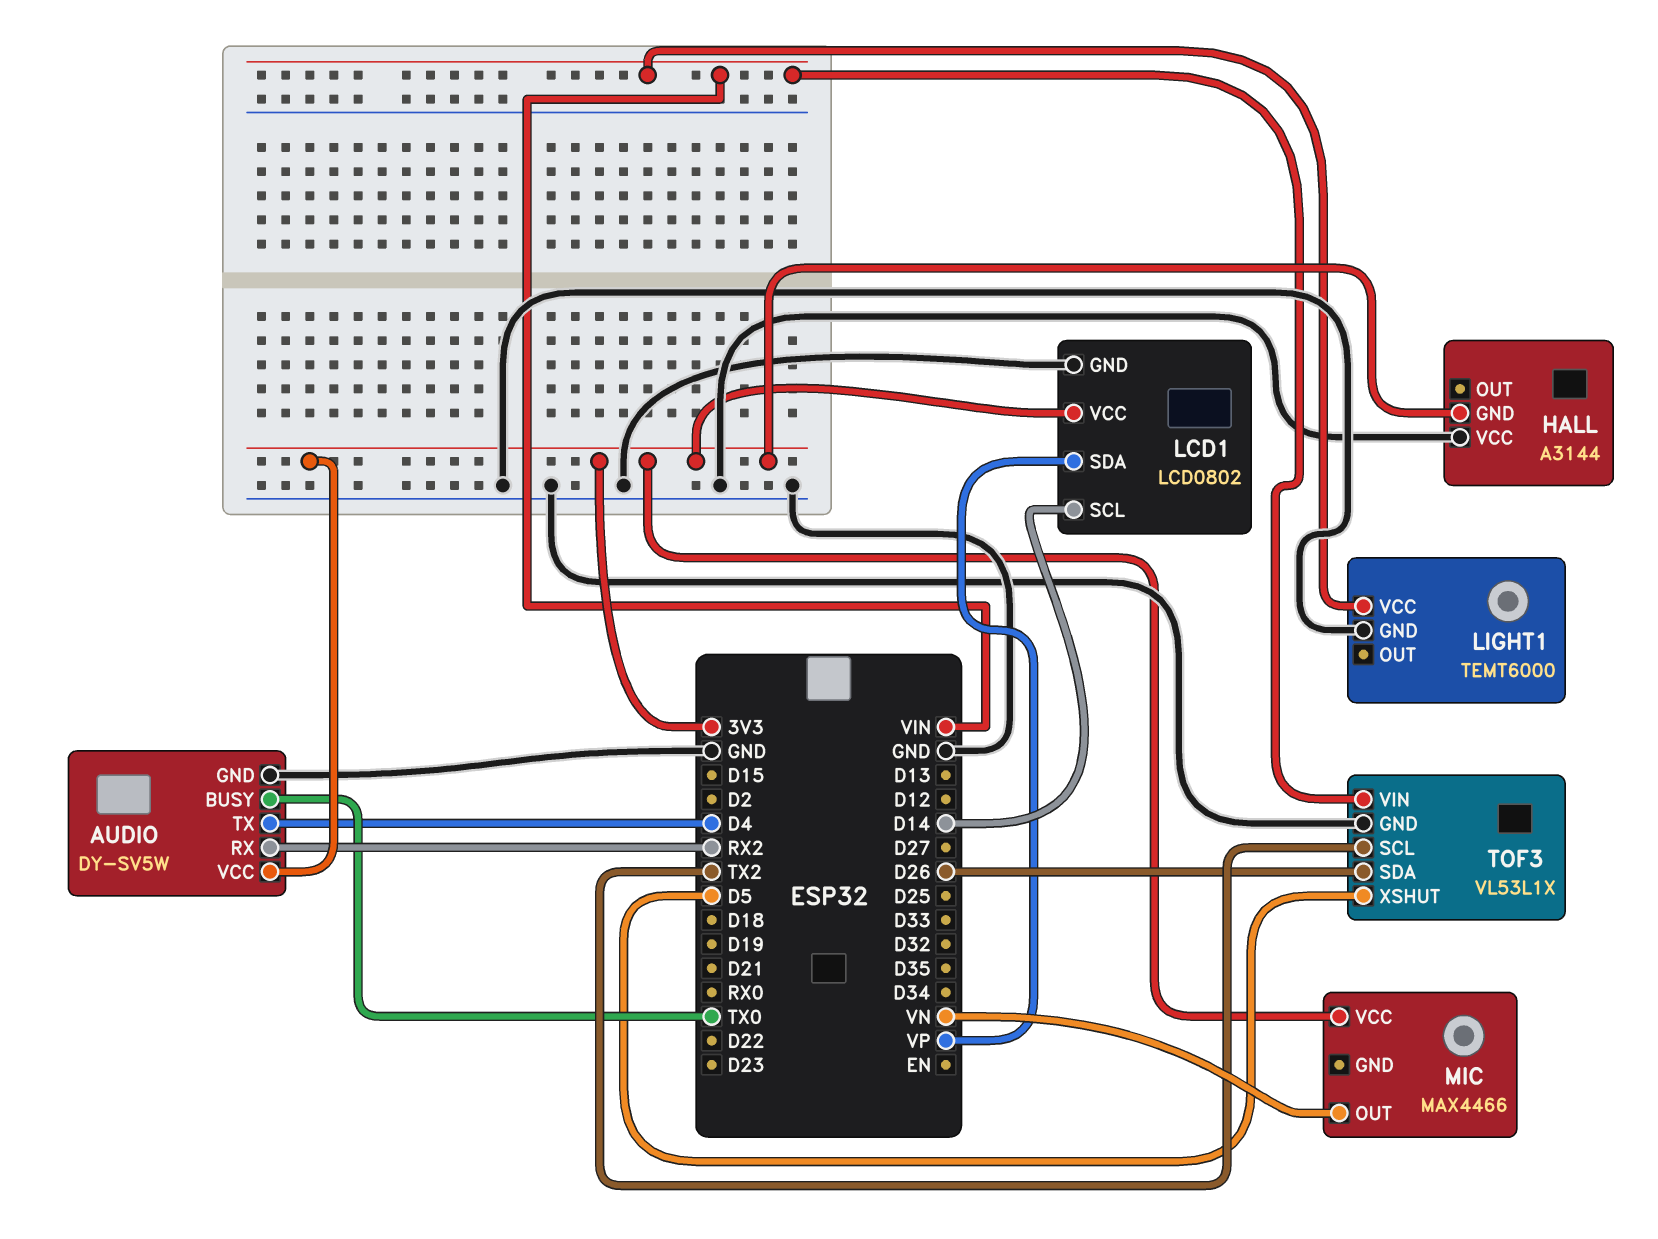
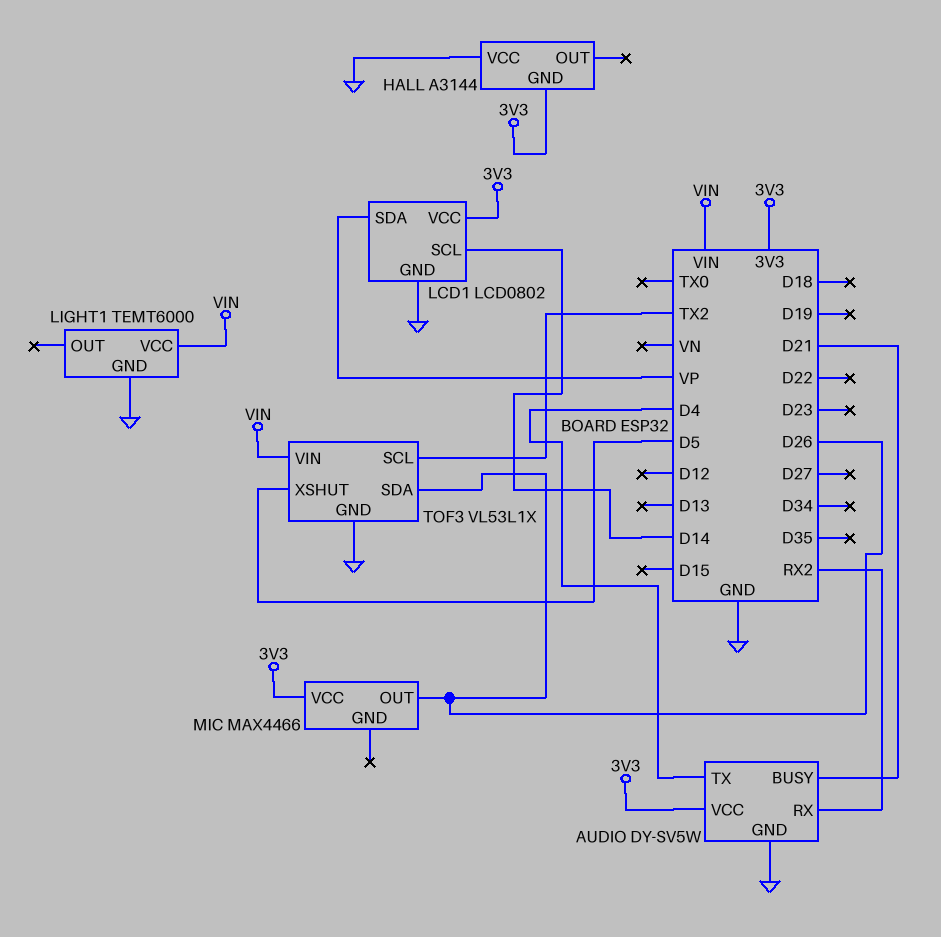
AUDIO pin BUSY: TX0 -> D21
MIC pin OUT: VN -> D26

